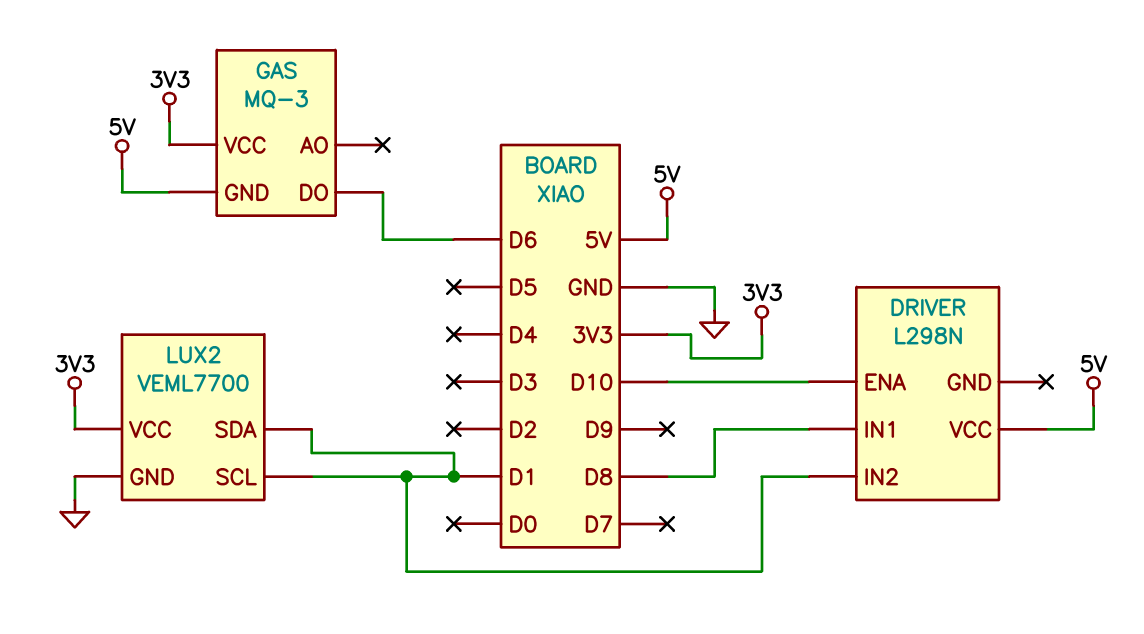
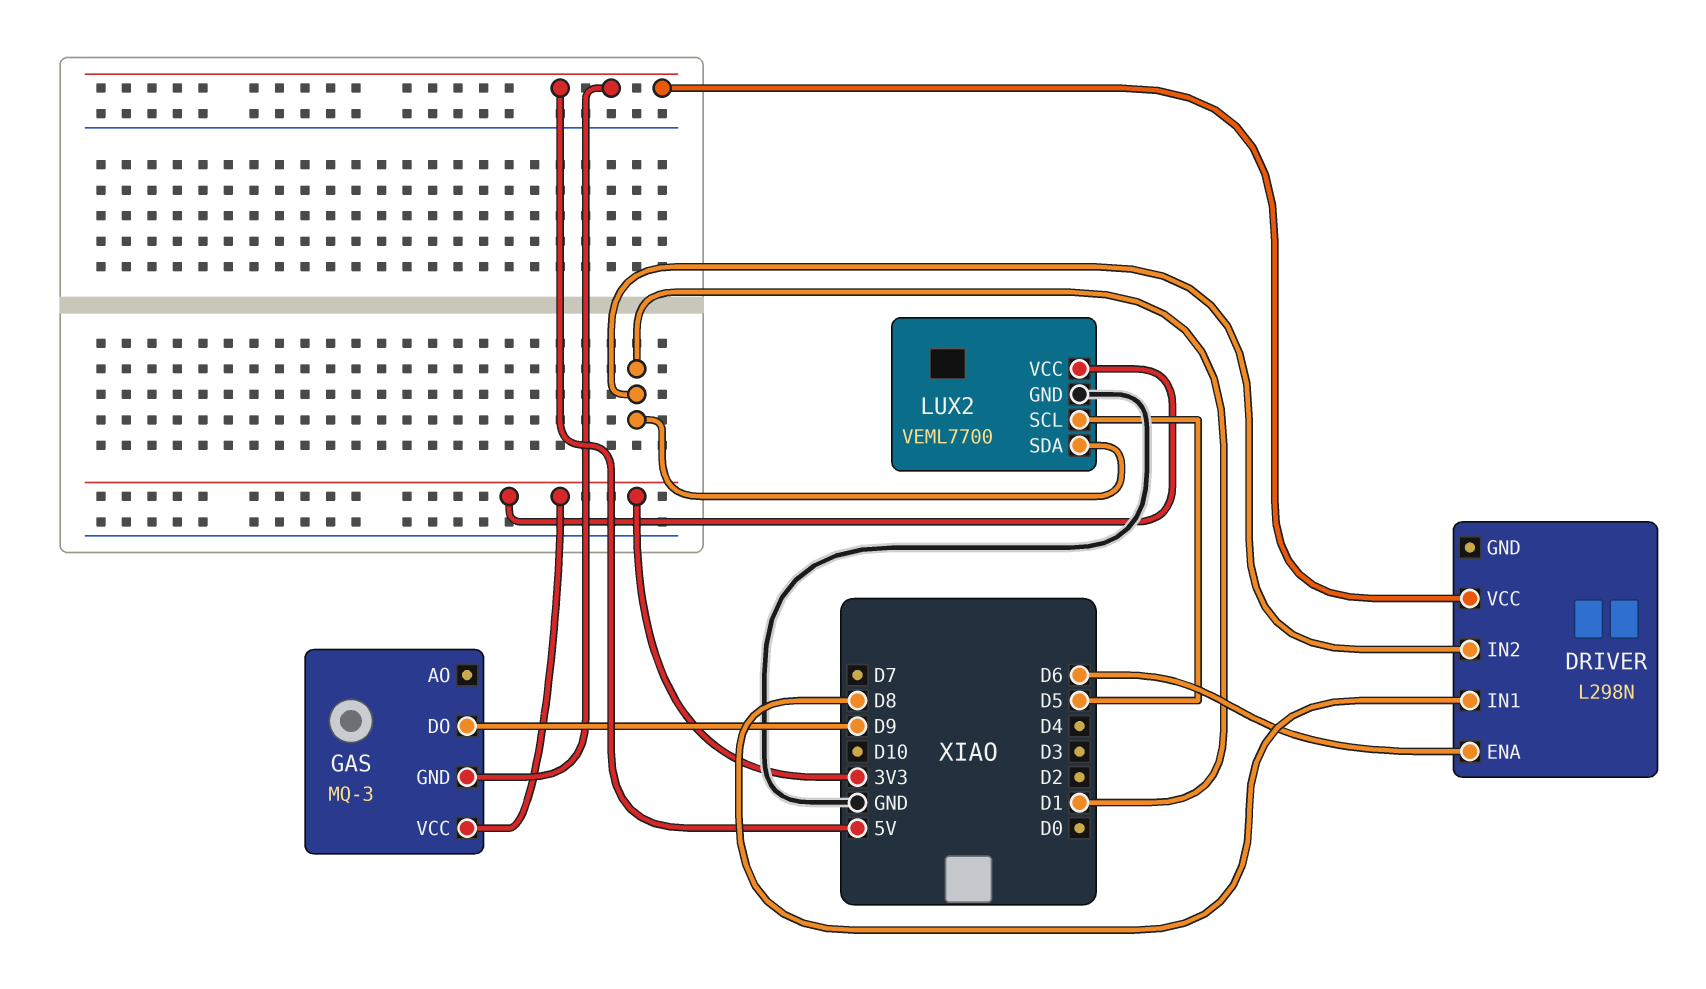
DRIVER pin ENA: D10 -> D6
GAS pin DO: D6 -> D9
LUX2 pin SCL: D1 -> D5

